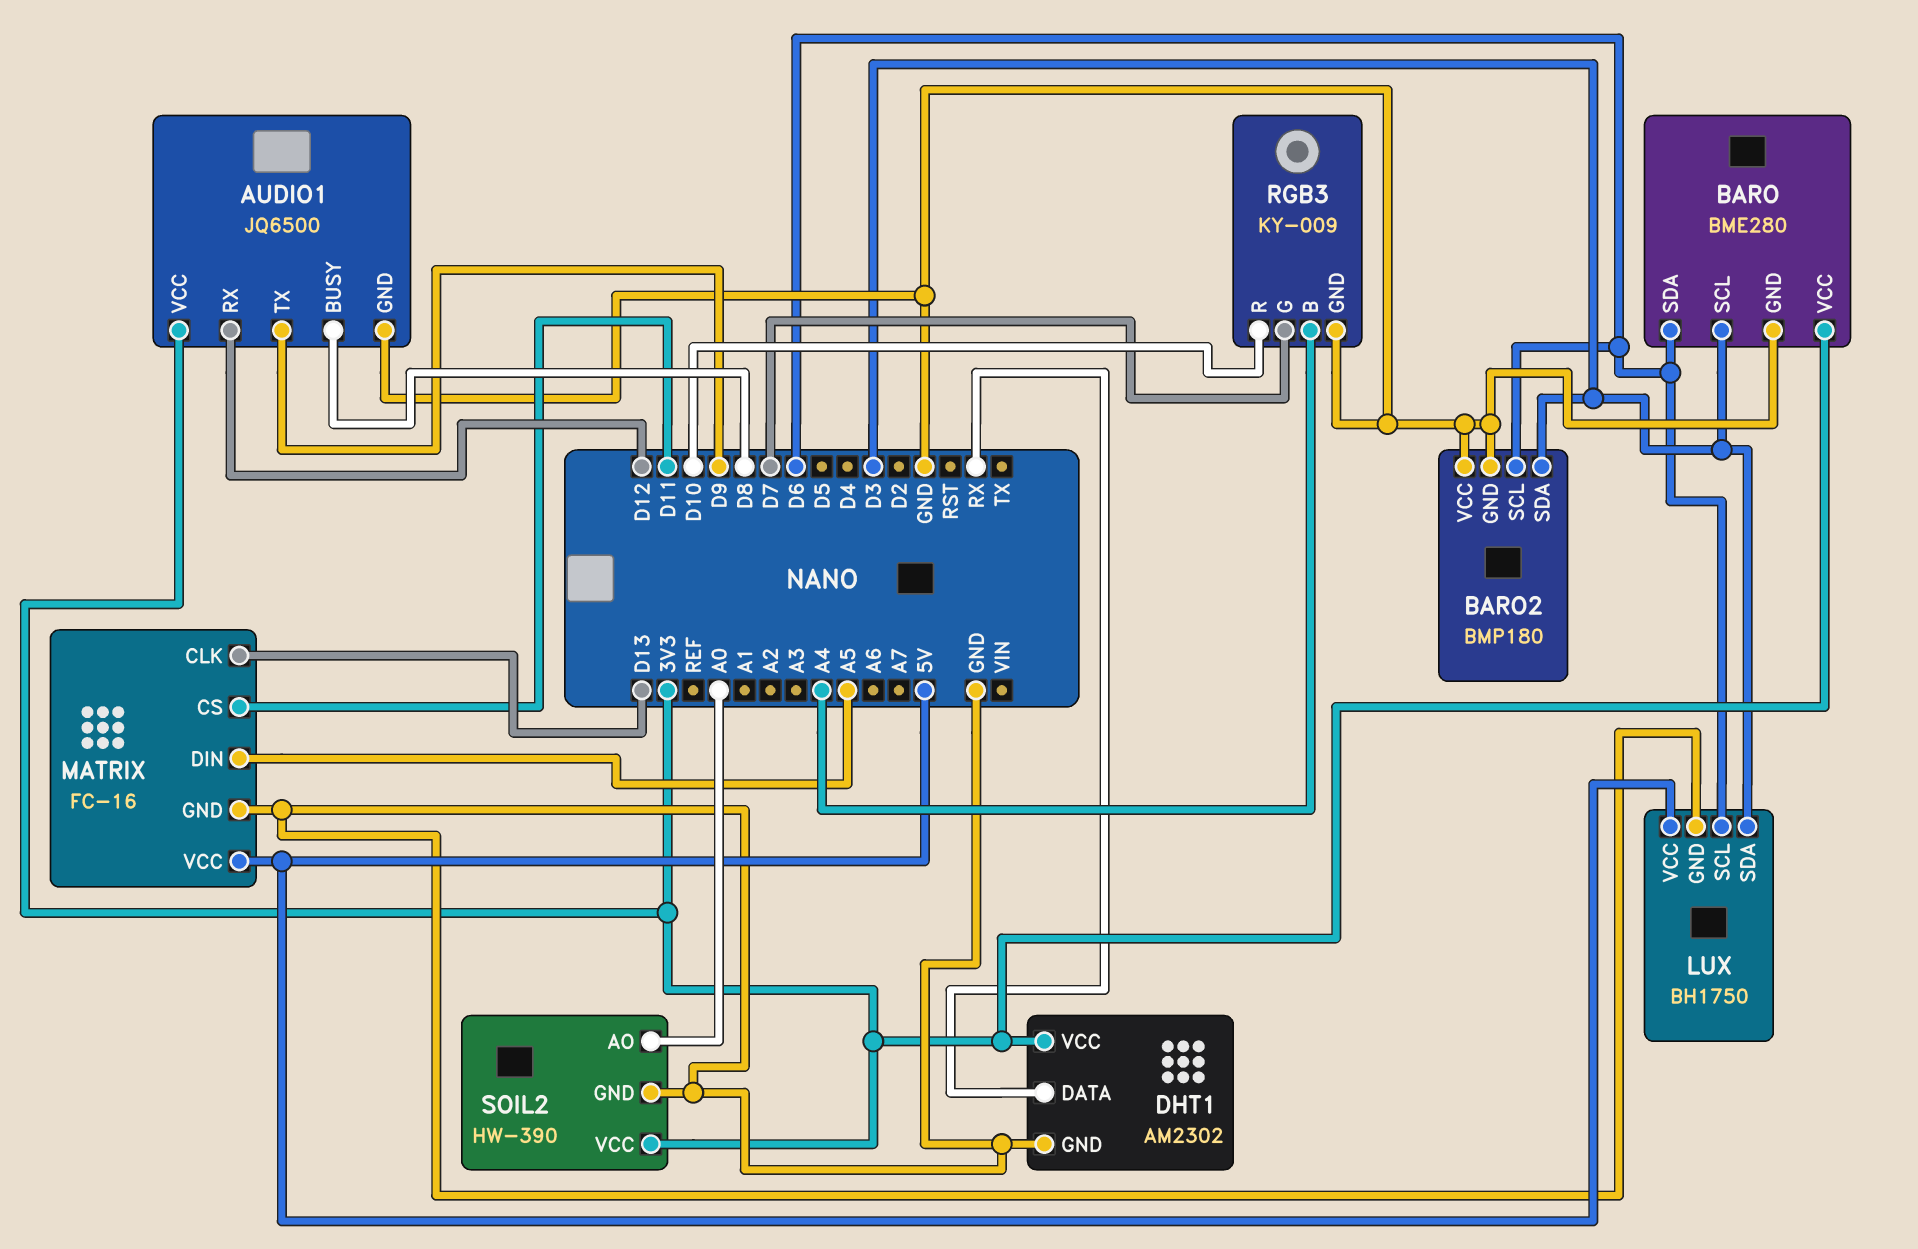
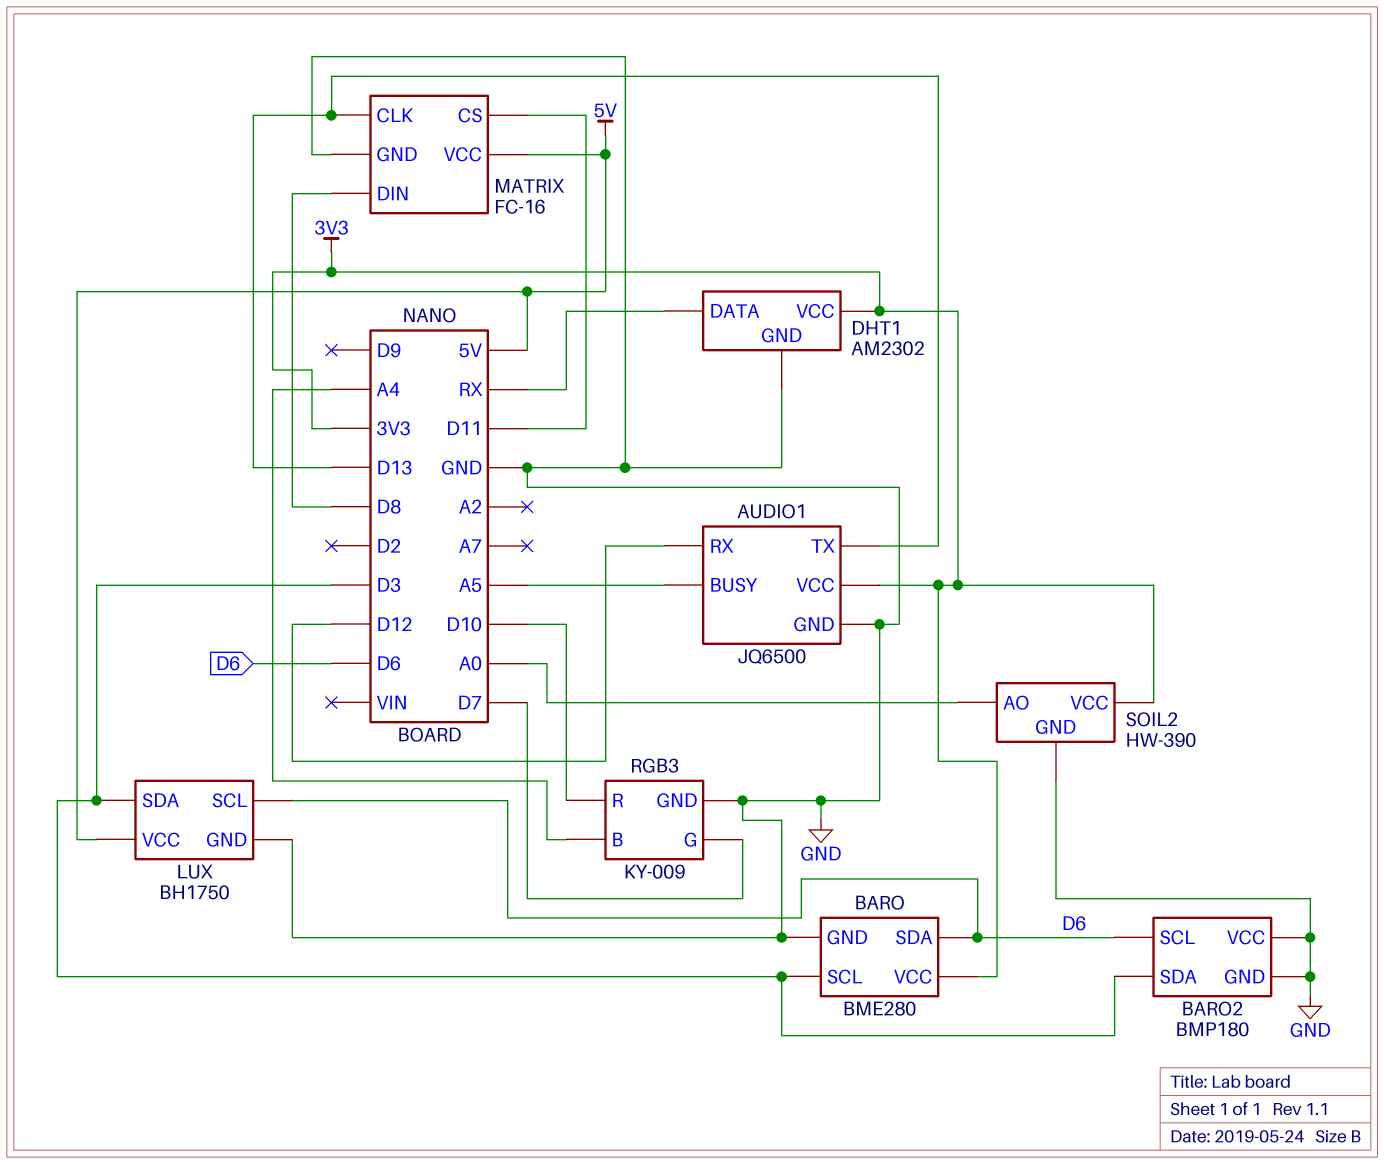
AUDIO1 pin BUSY: D8 -> A5
AUDIO1 pin TX: D9 -> D13
MATRIX pin DIN: A5 -> D8

